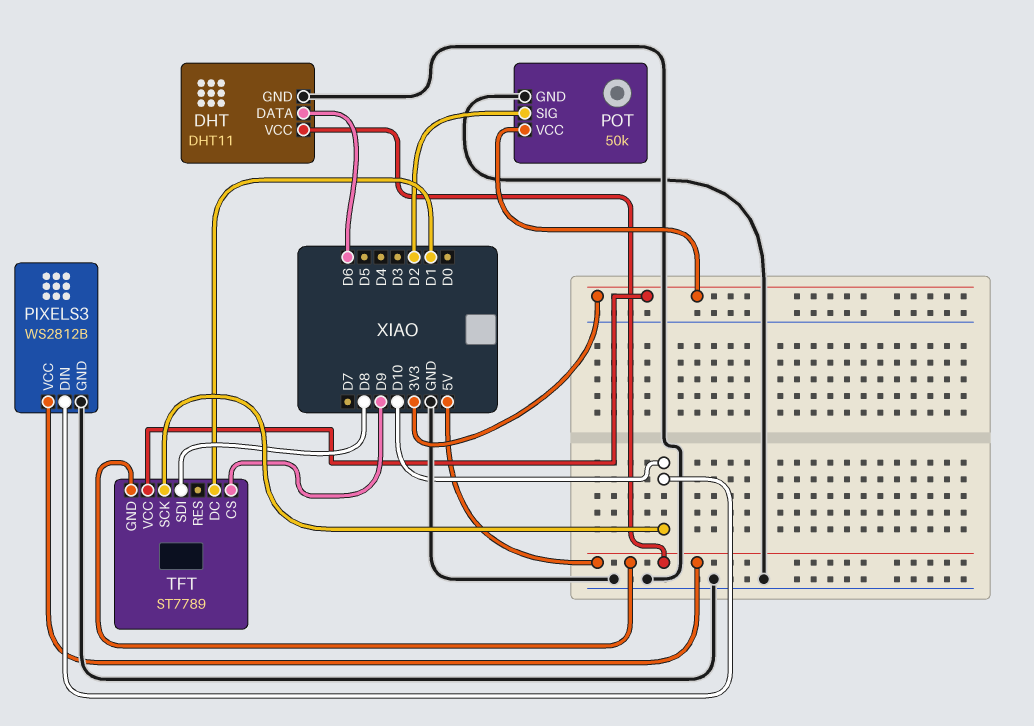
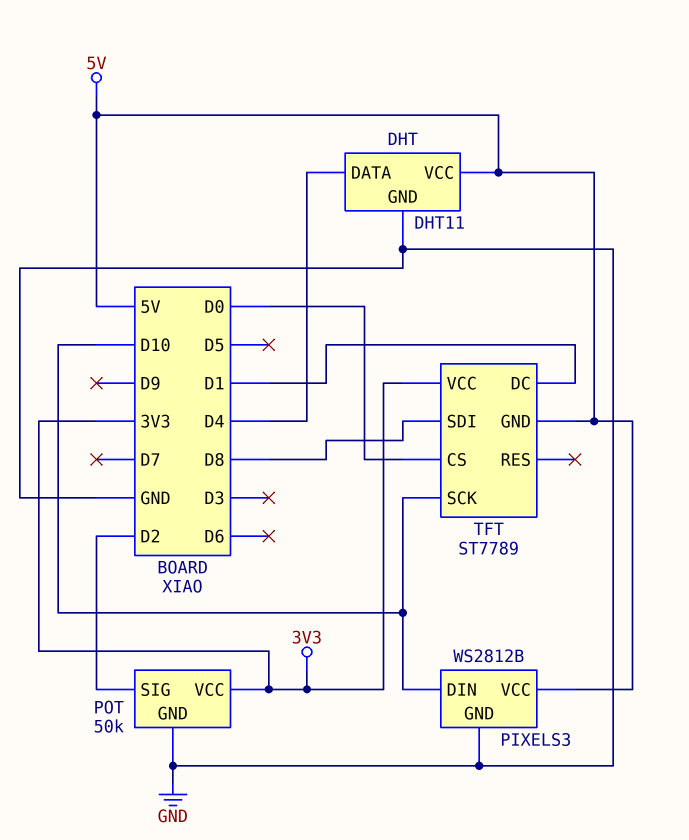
DHT pin DATA: D6 -> D4
TFT pin CS: D9 -> D0

